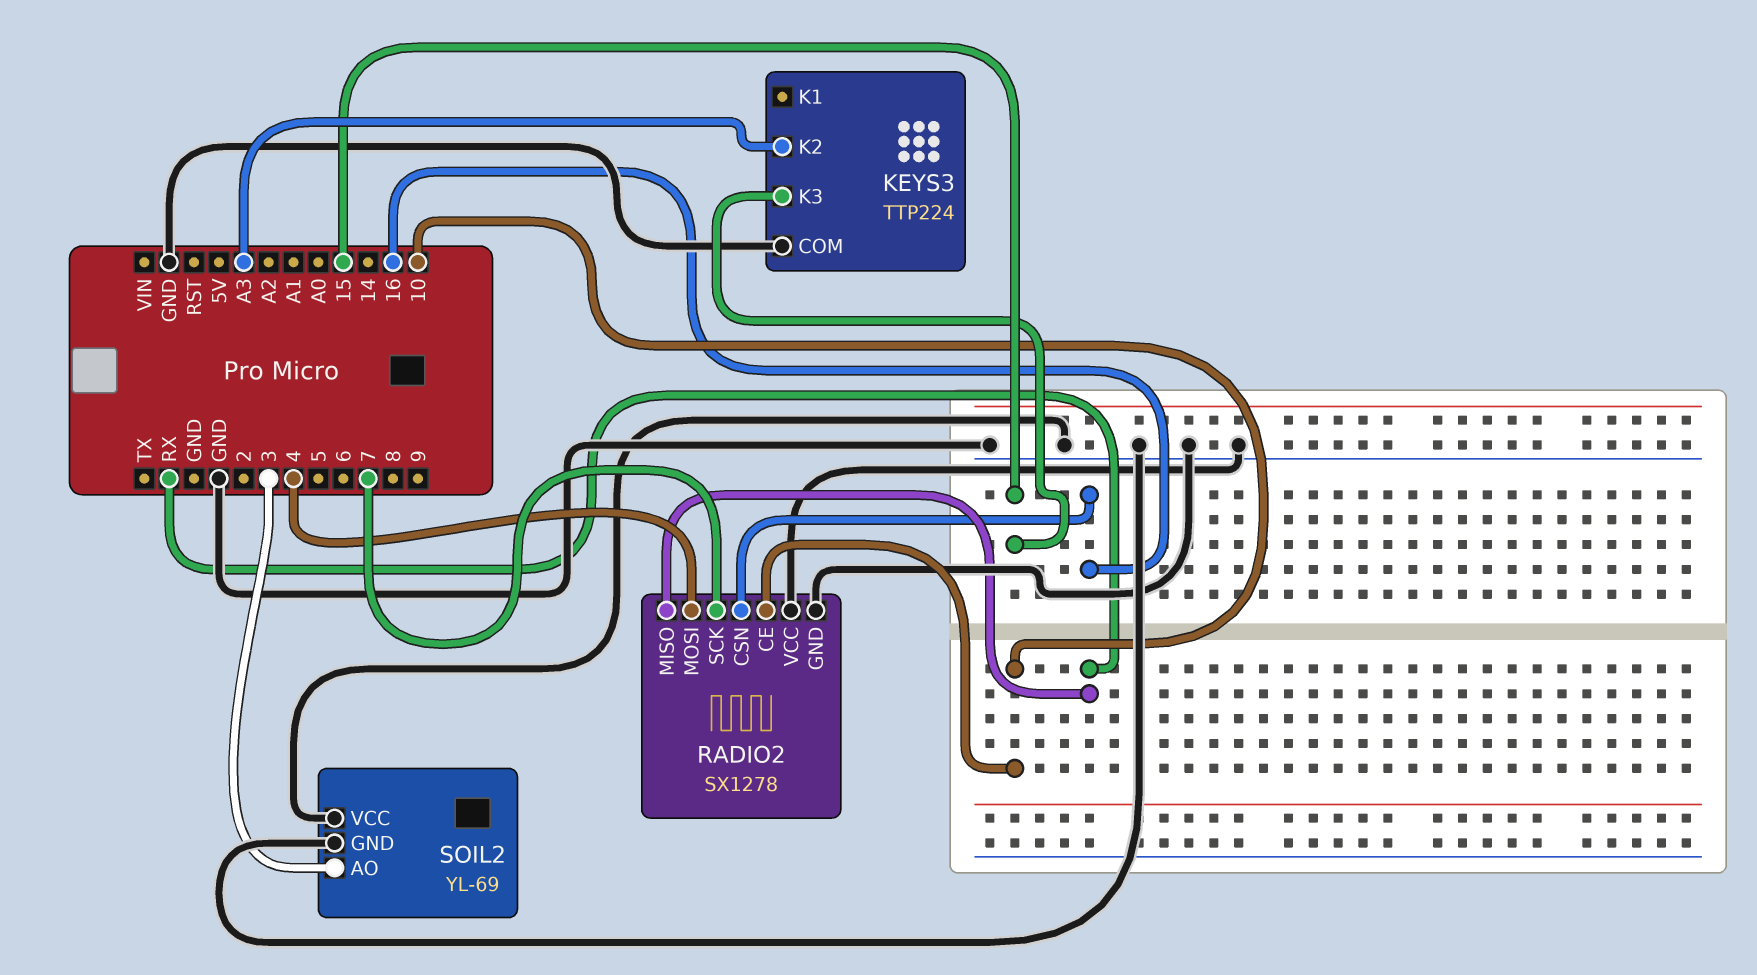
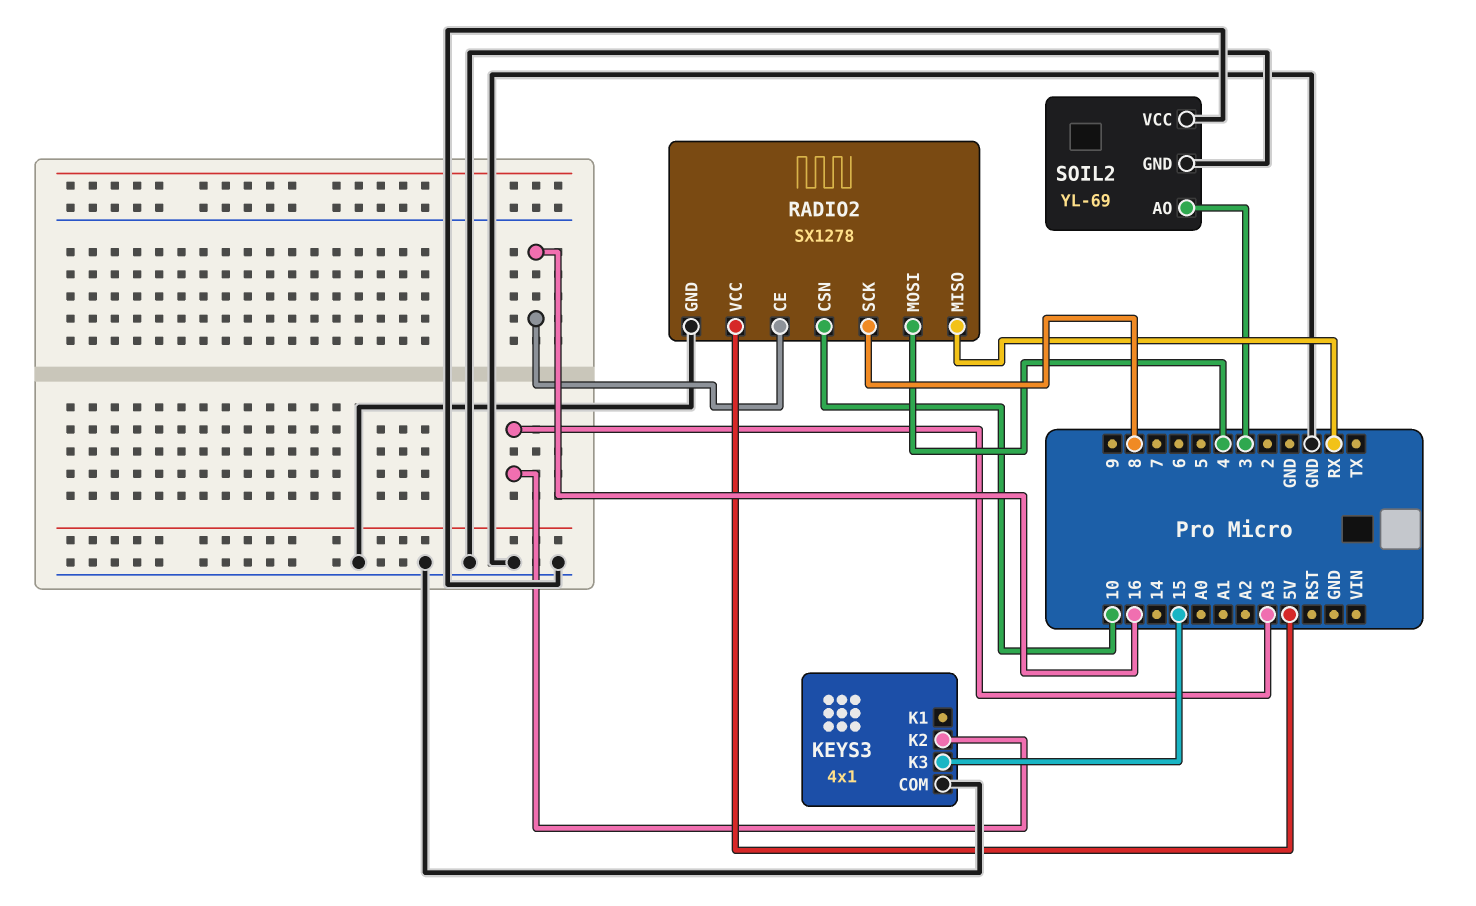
KEYS3: TTP224 -> 4x1
RADIO2 pin CE: 10 -> 16
RADIO2 pin CSN: 16 -> 10
RADIO2 pin SCK: 7 -> 8
RADIO2 pin VCC: GND -> 5V

